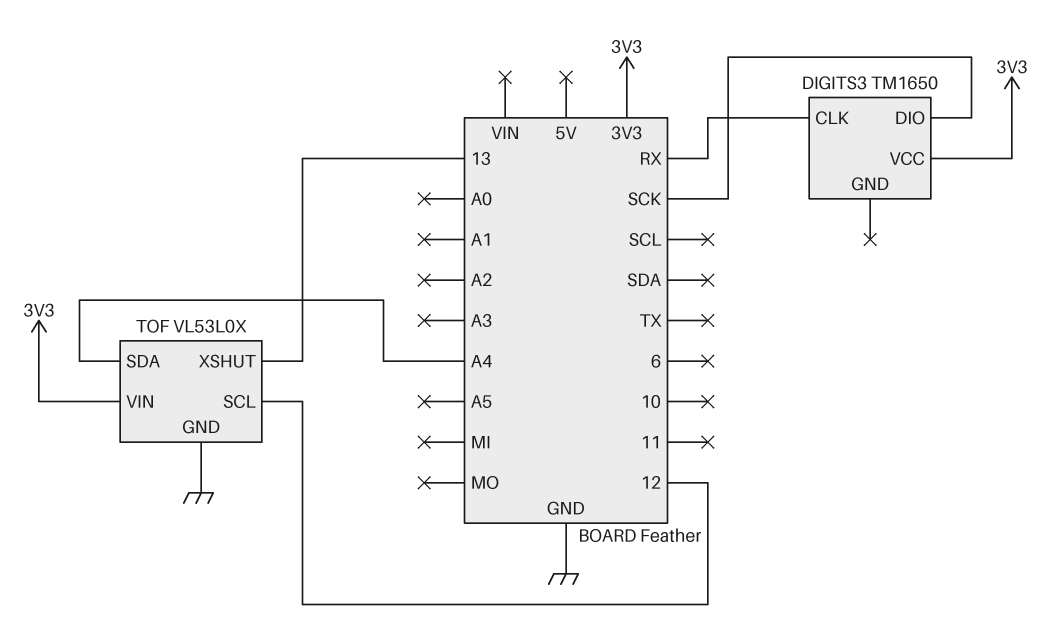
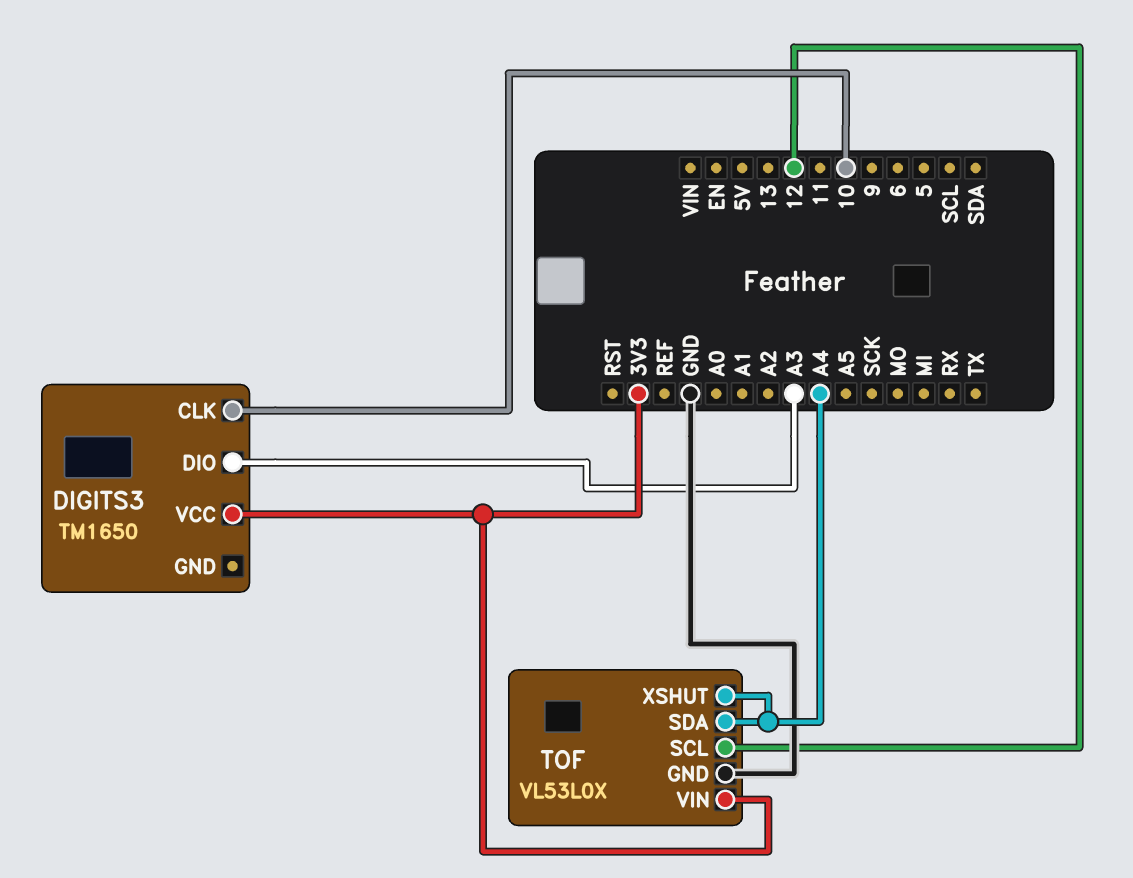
DIGITS3 pin CLK: RX -> 10
DIGITS3 pin DIO: SCK -> A3
TOF pin XSHUT: 13 -> A4

